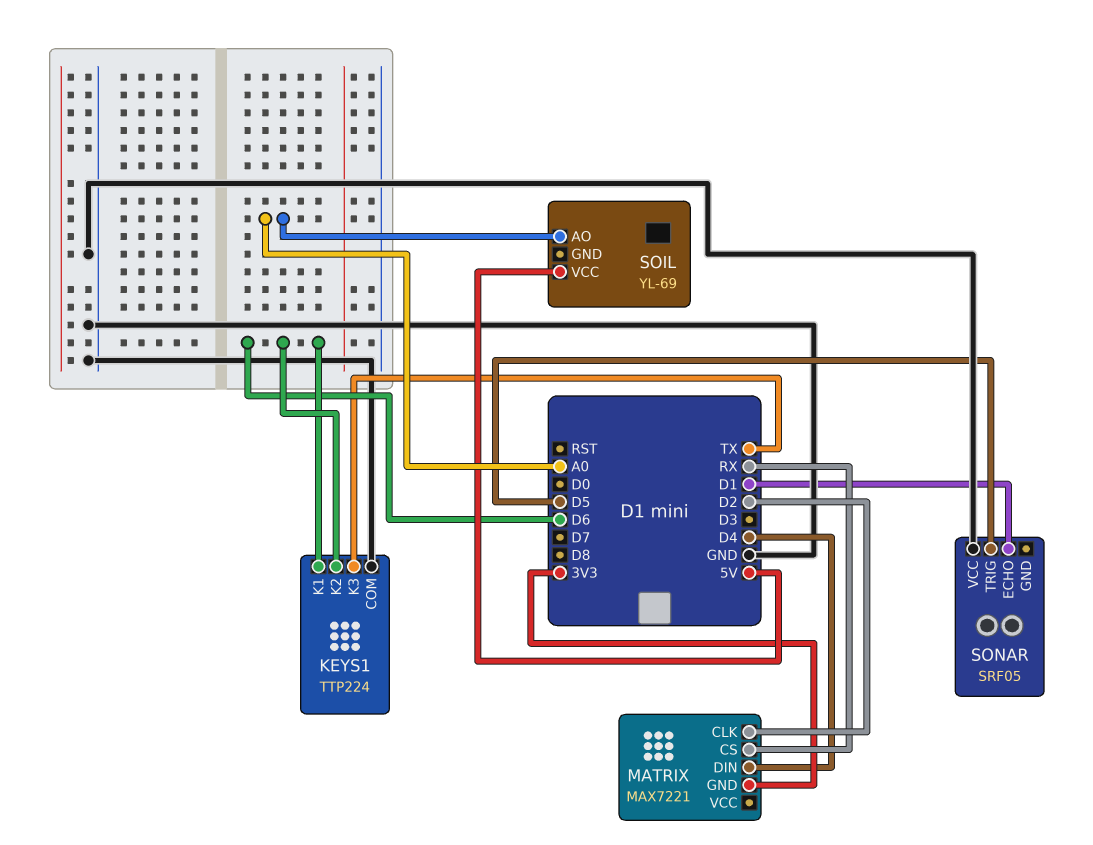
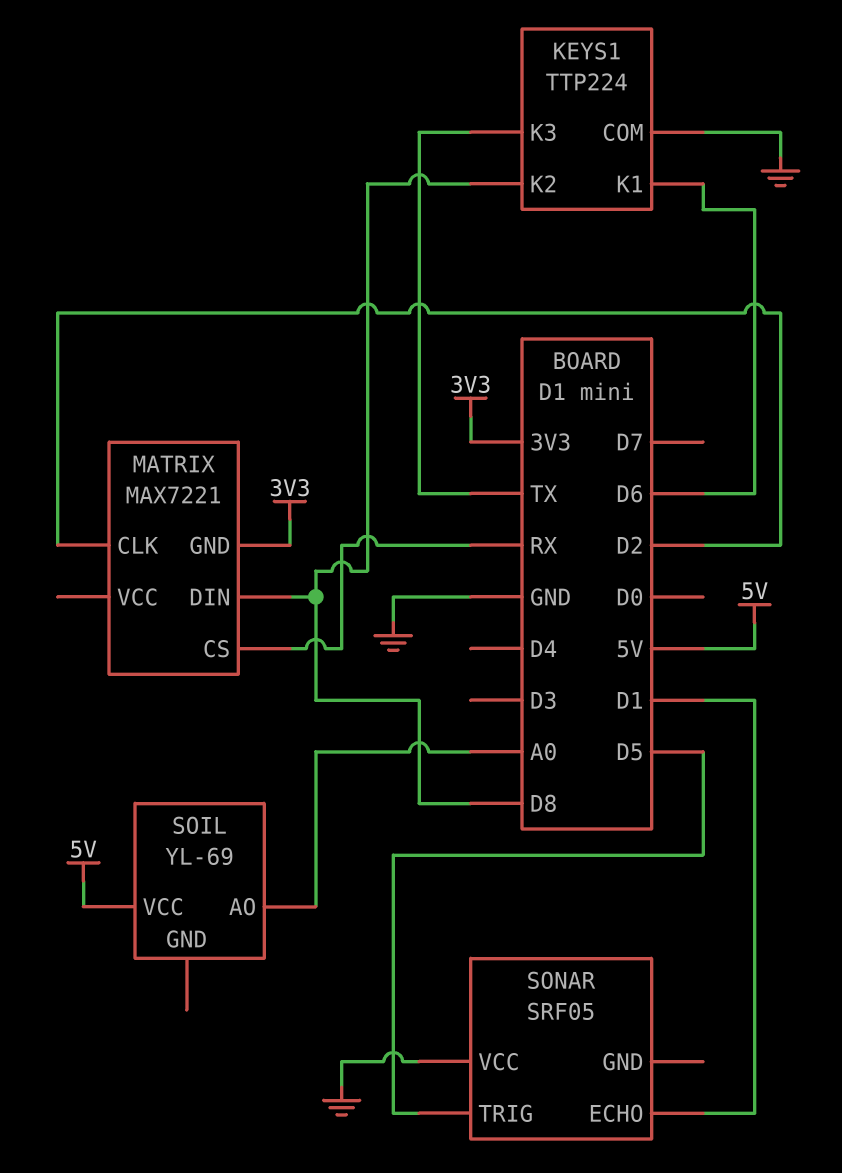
KEYS1 pin K2: D6 -> D8
MATRIX pin DIN: D4 -> D8

